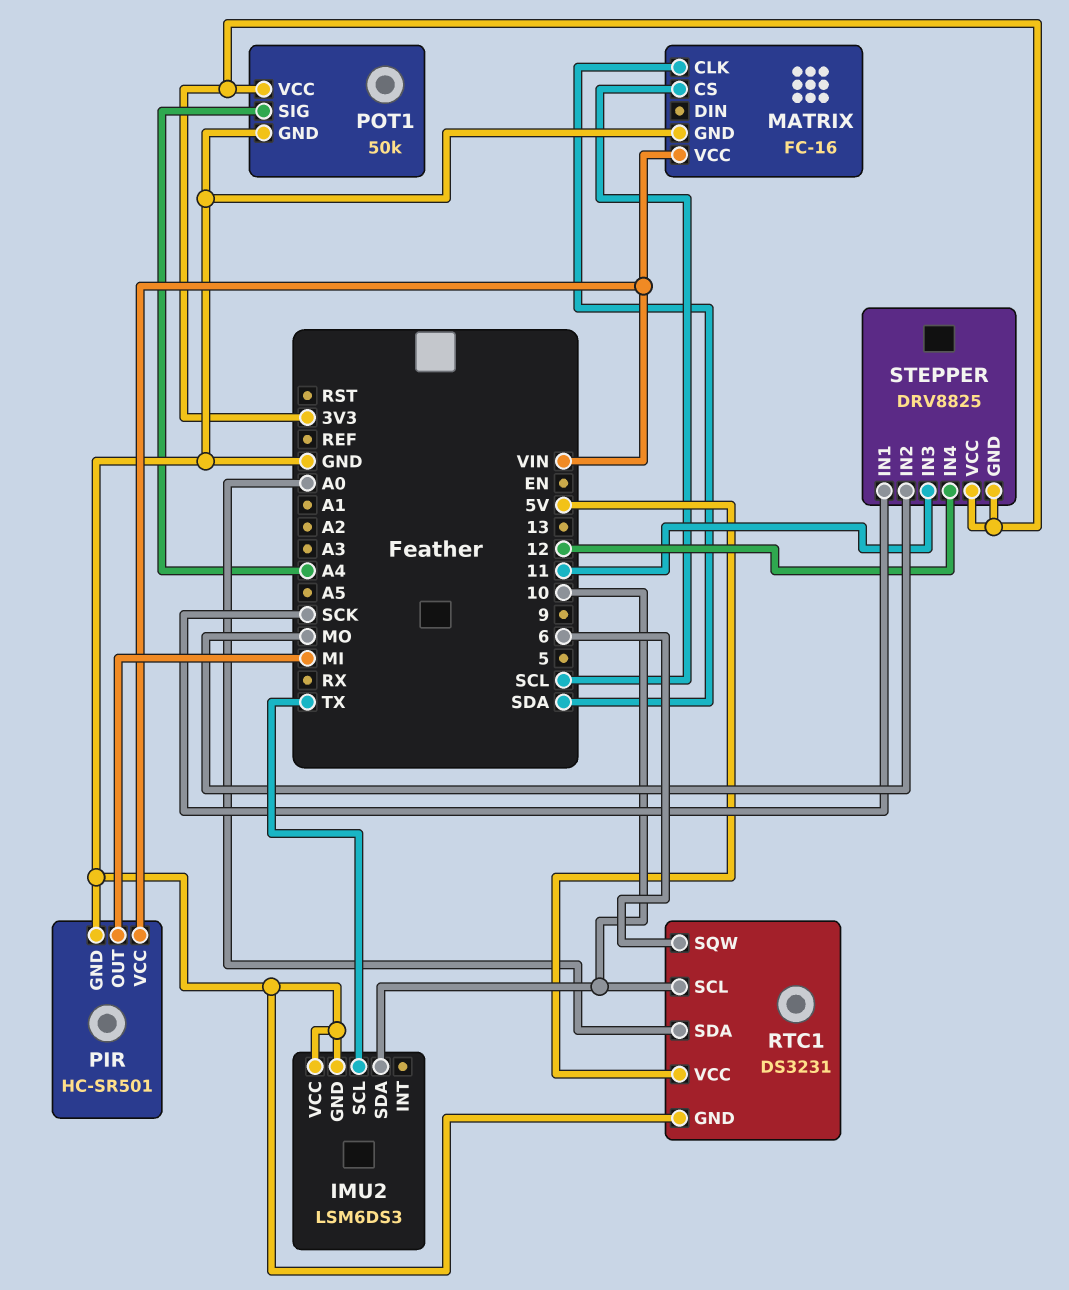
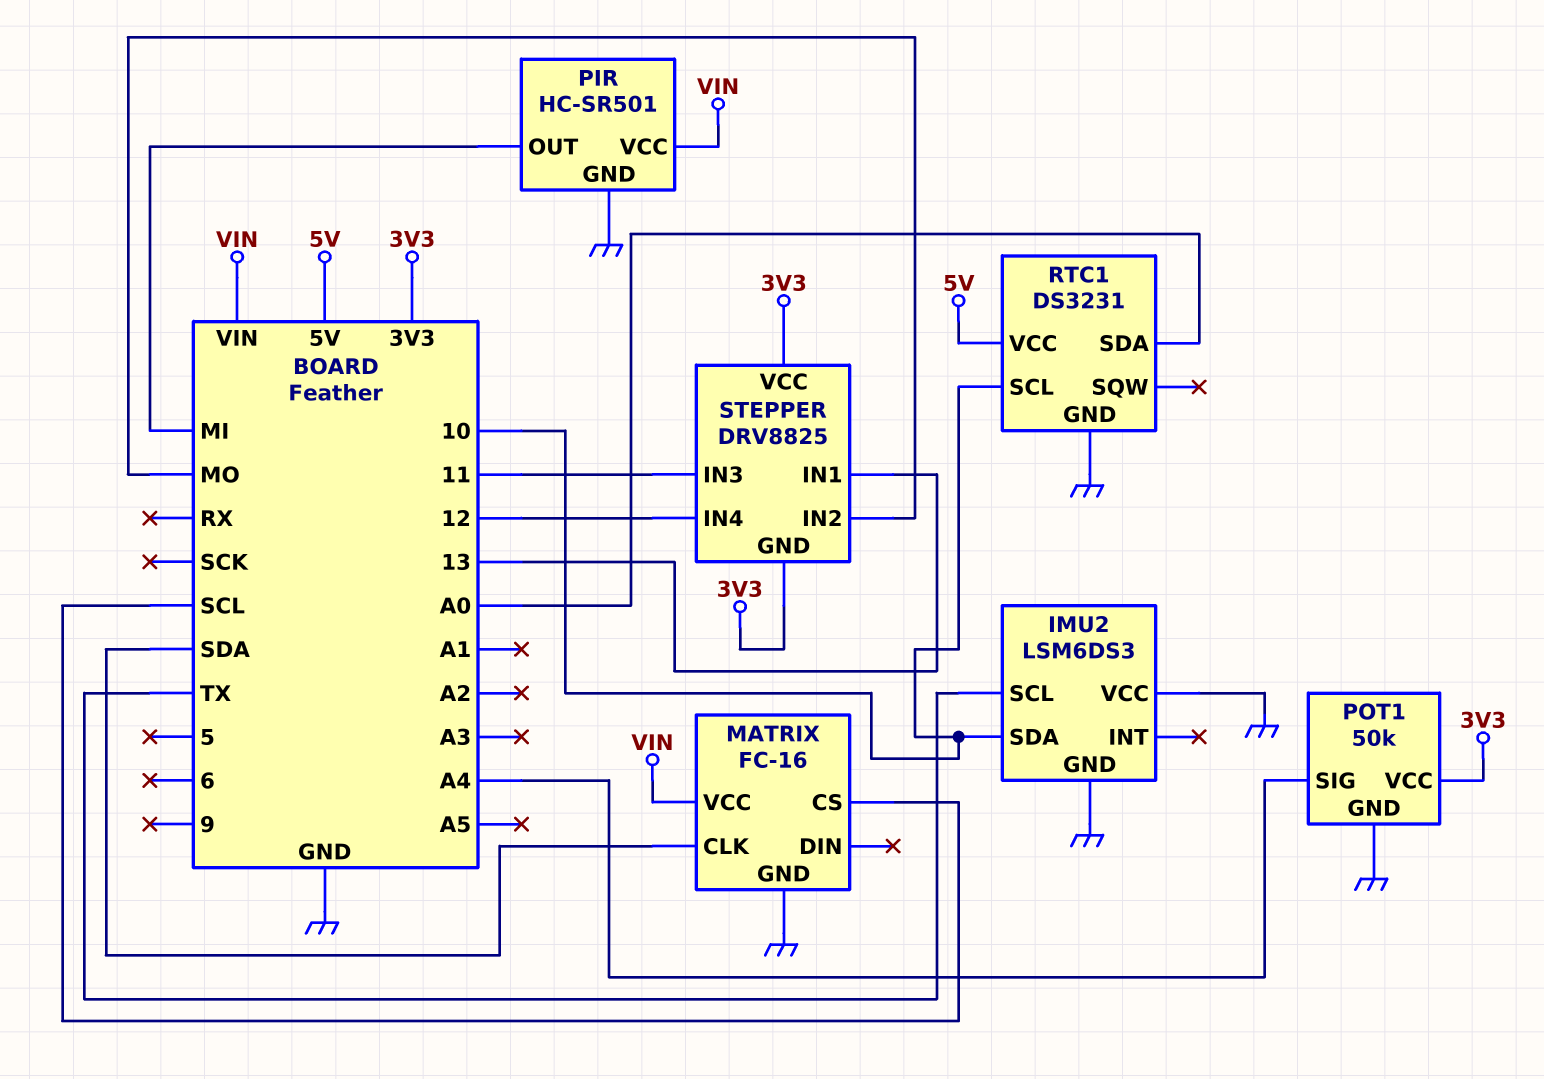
RTC1 pin SQW: 6 -> none
STEPPER pin IN1: SCK -> 13

